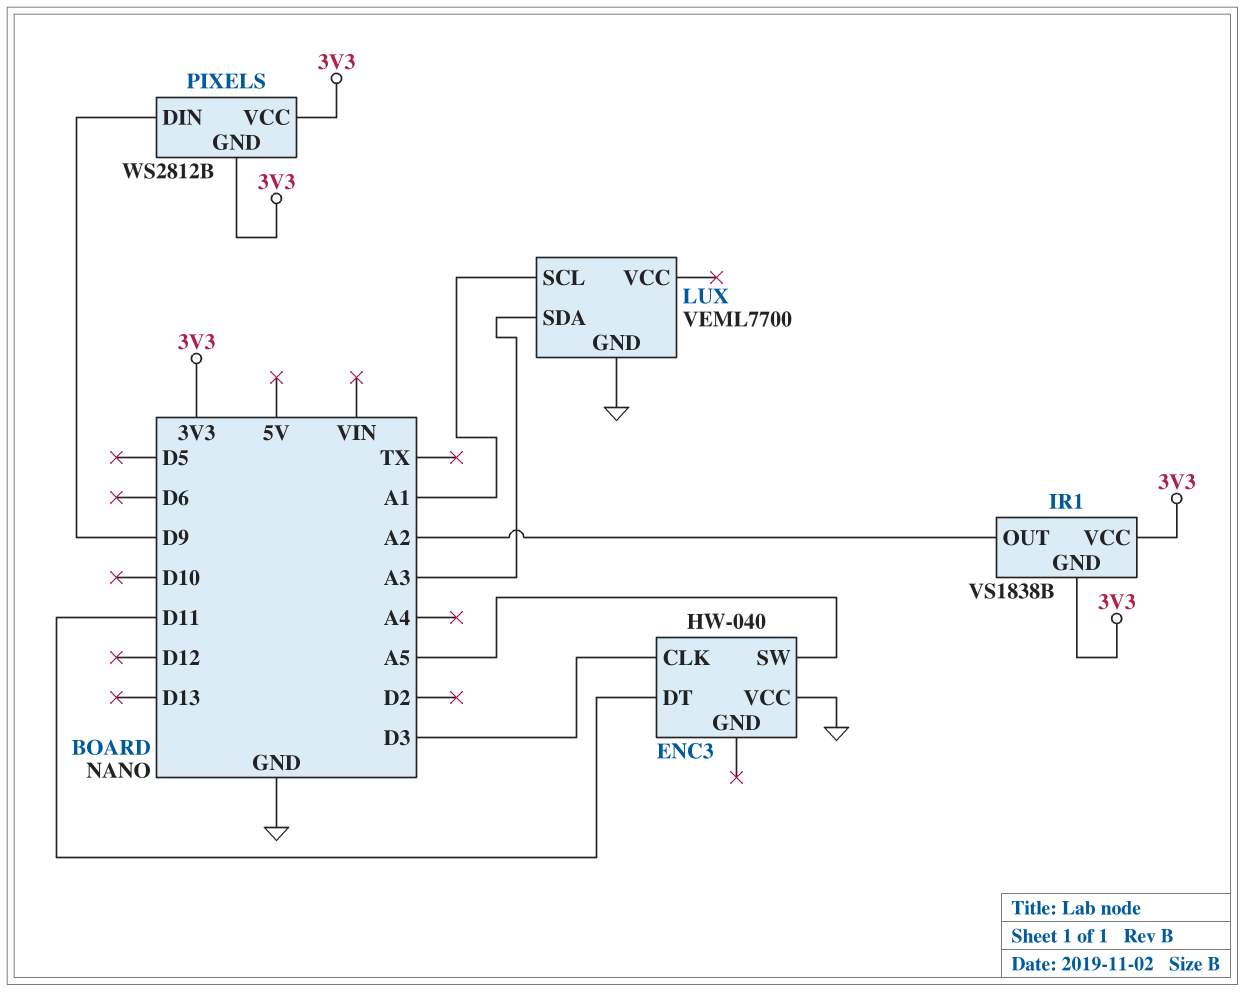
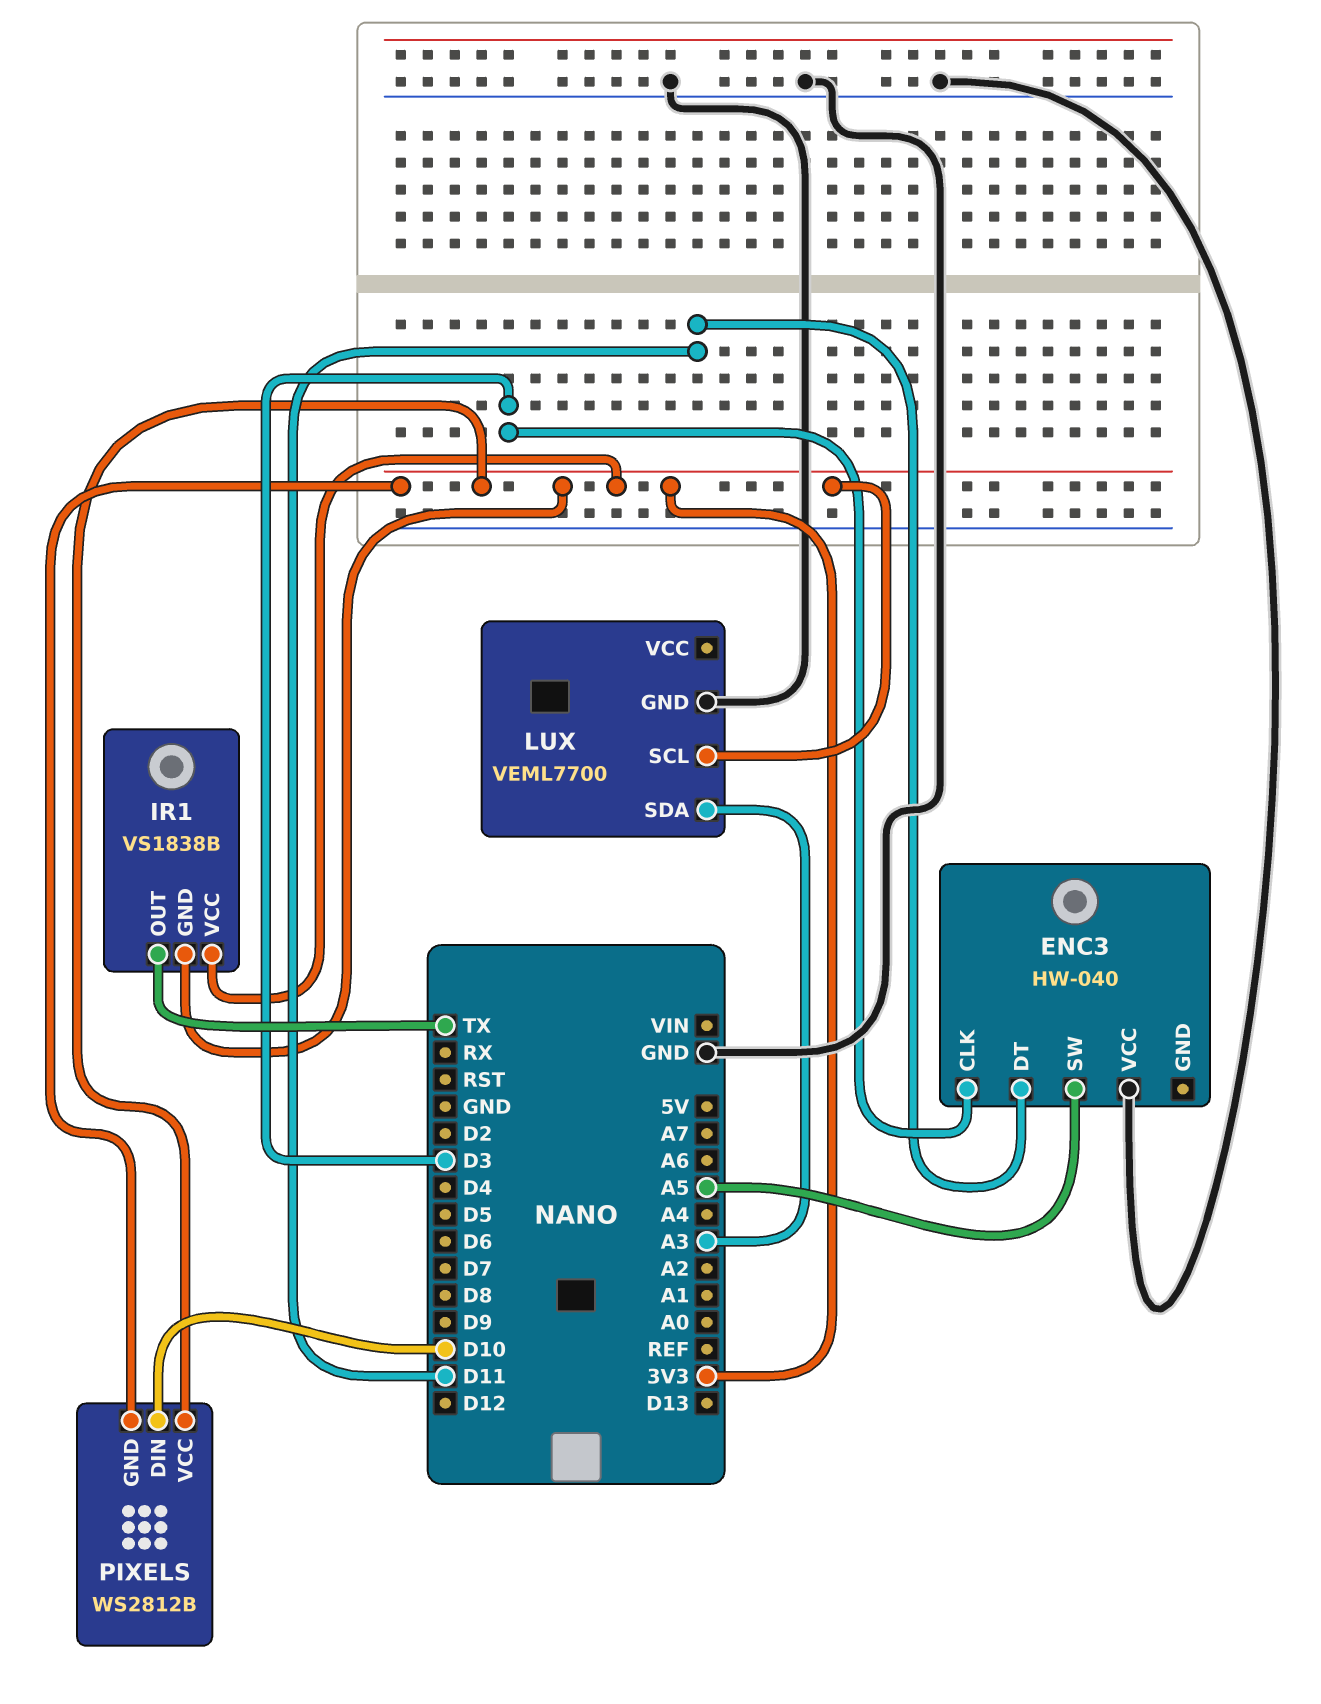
IR1 pin OUT: A2 -> TX
LUX pin SCL: A1 -> 3V3
PIXELS pin DIN: D9 -> D10

